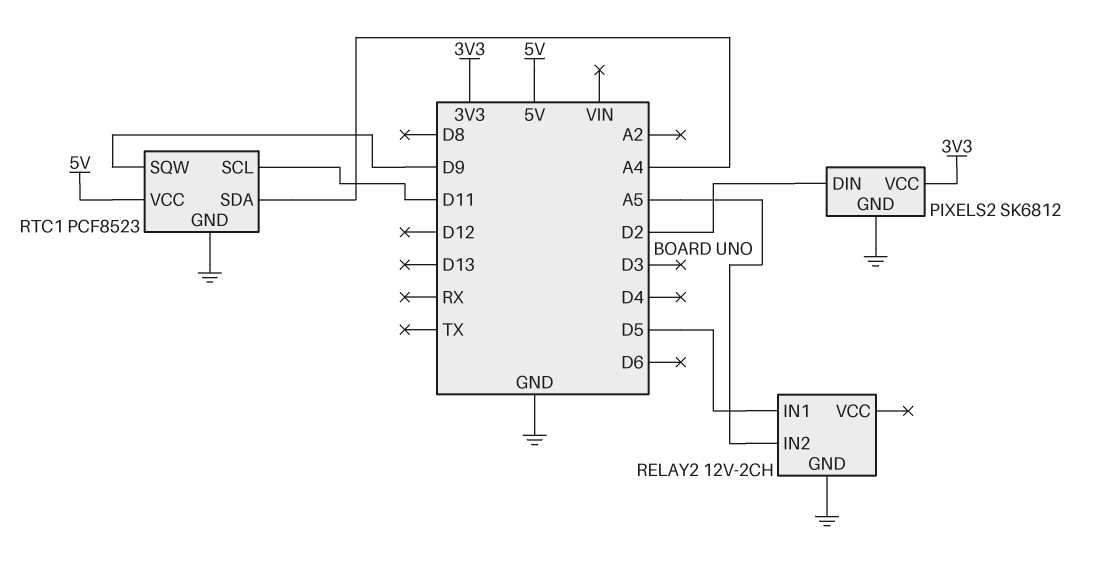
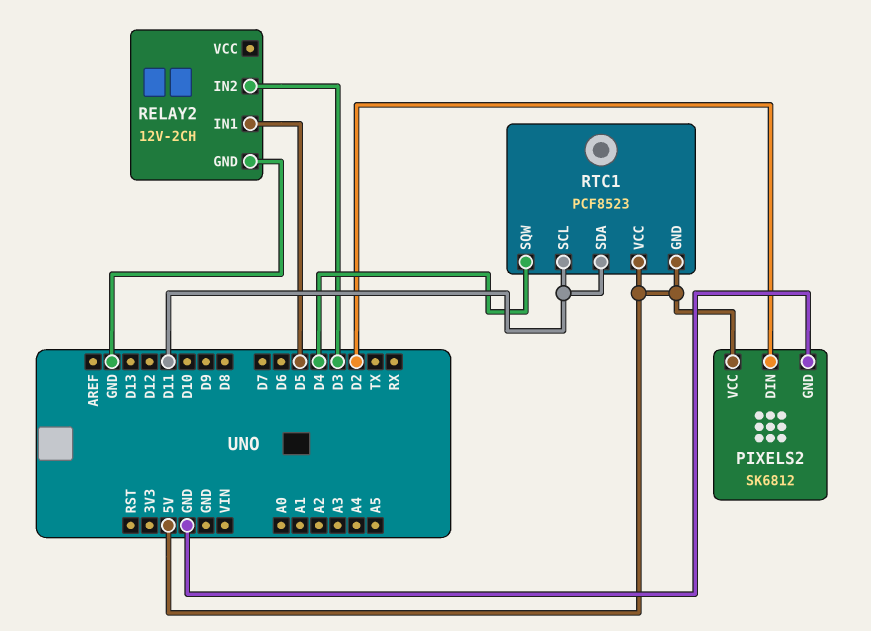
PIXELS2 pin VCC: 3V3 -> 5V
RELAY2 pin IN2: A5 -> D3
RTC1 pin GND: GND -> 5V
RTC1 pin SDA: A4 -> D11
RTC1 pin SQW: D9 -> D4

